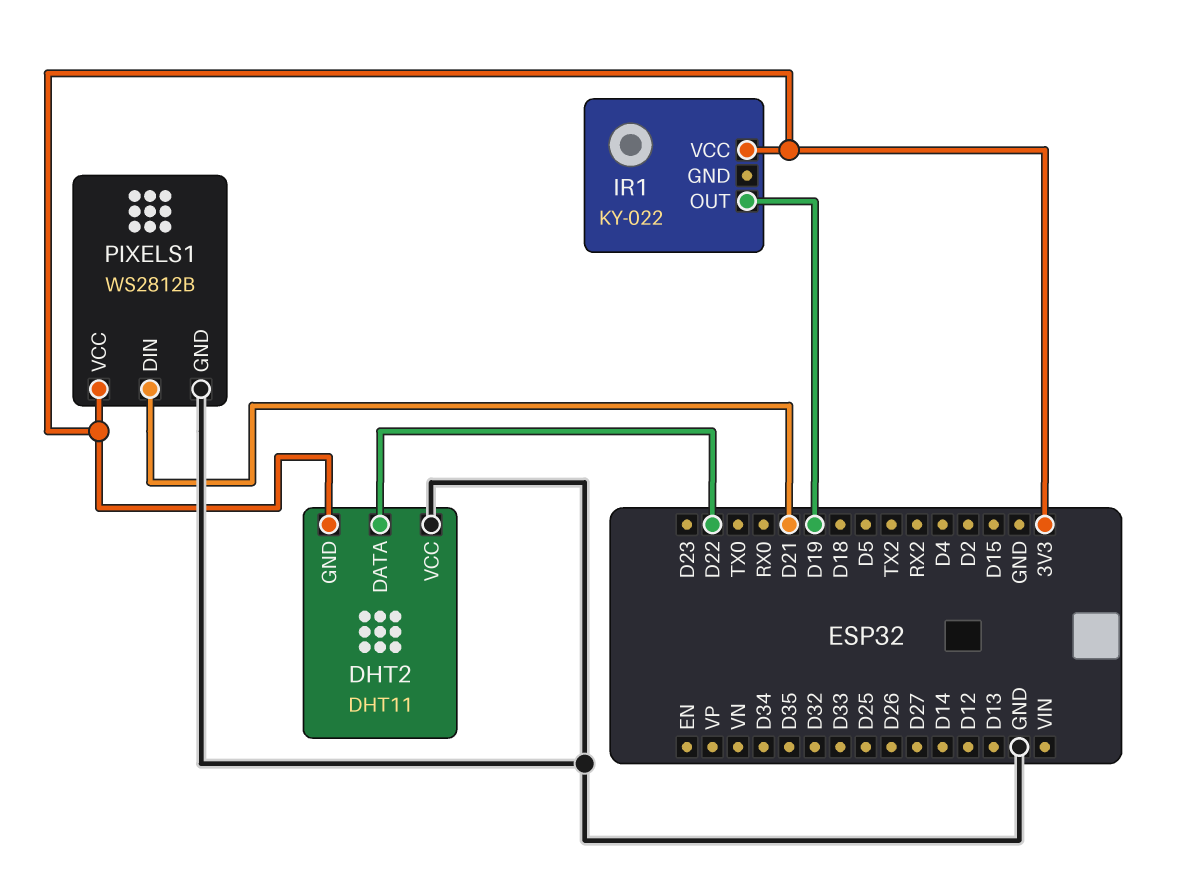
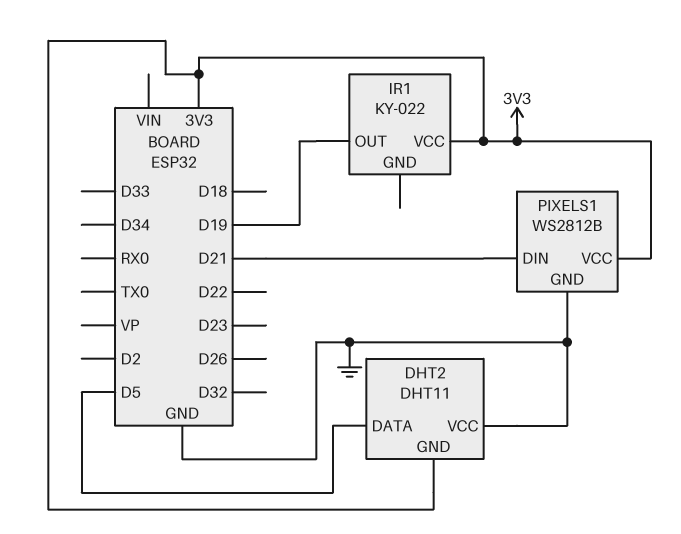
DHT2 pin DATA: D22 -> D5

